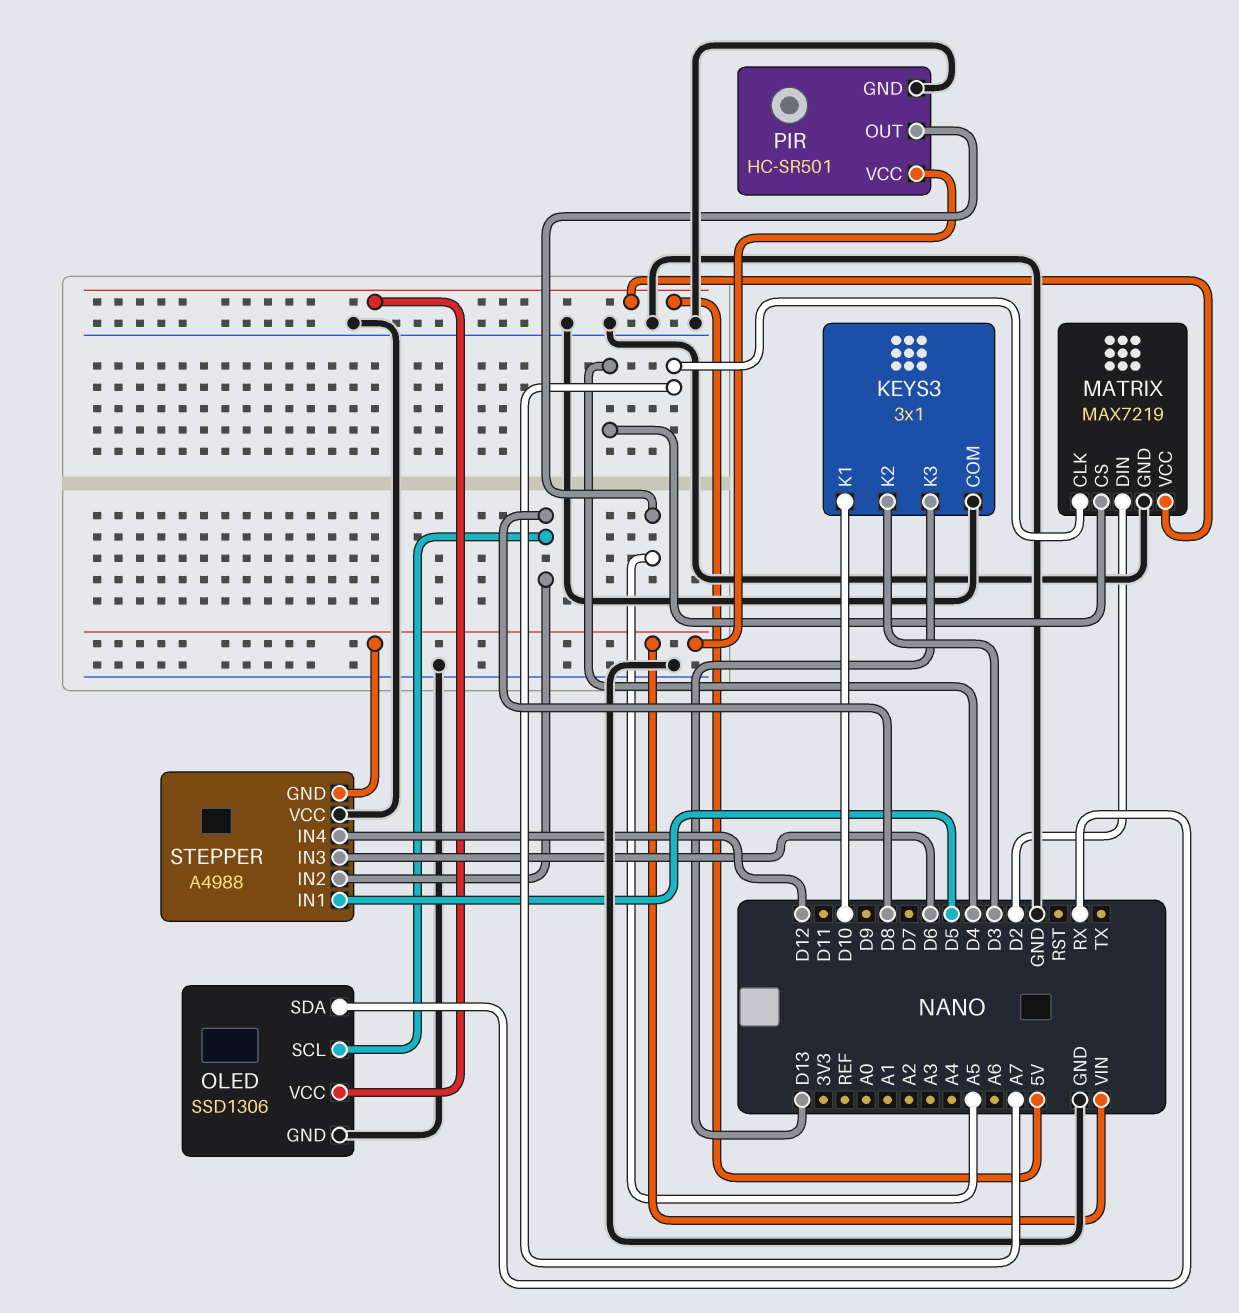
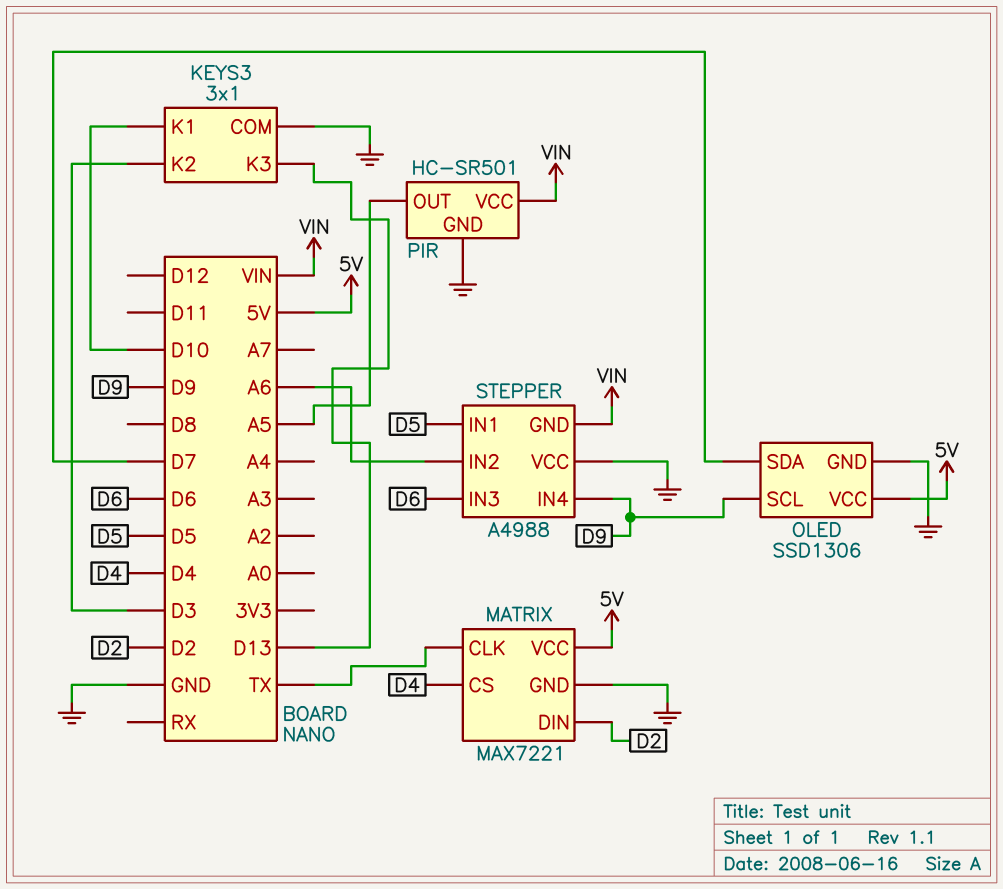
MATRIX: MAX7219 -> MAX7221
MATRIX pin CLK: A7 -> TX
OLED pin SCL: D8 -> D9
OLED pin SDA: RX -> D7
STEPPER pin IN2: D8 -> A6
STEPPER pin IN4: D12 -> D9

